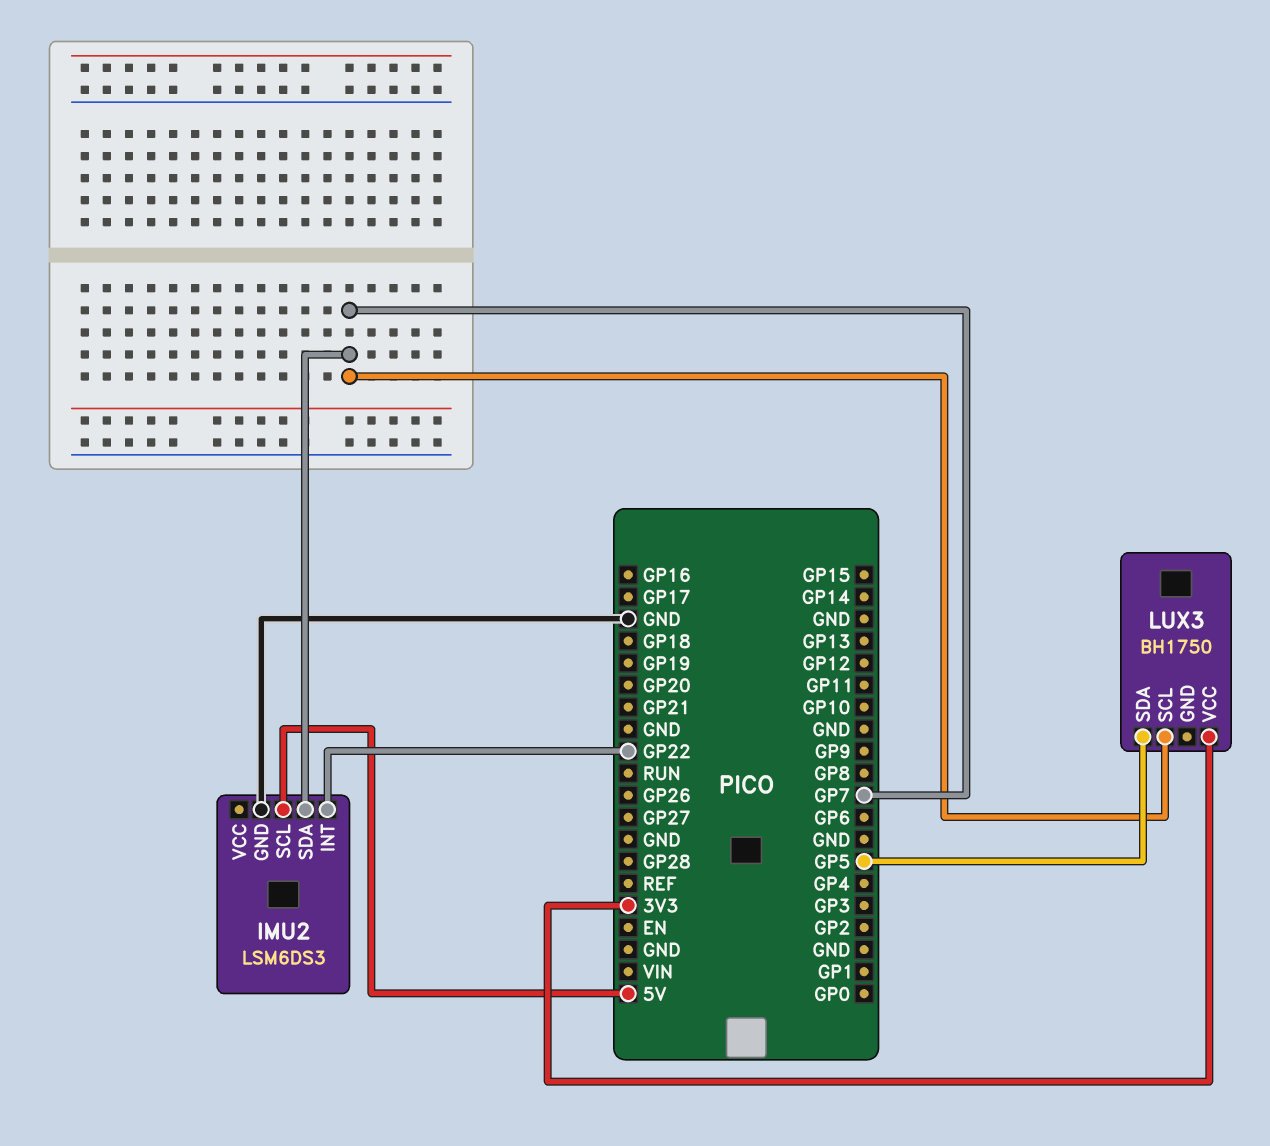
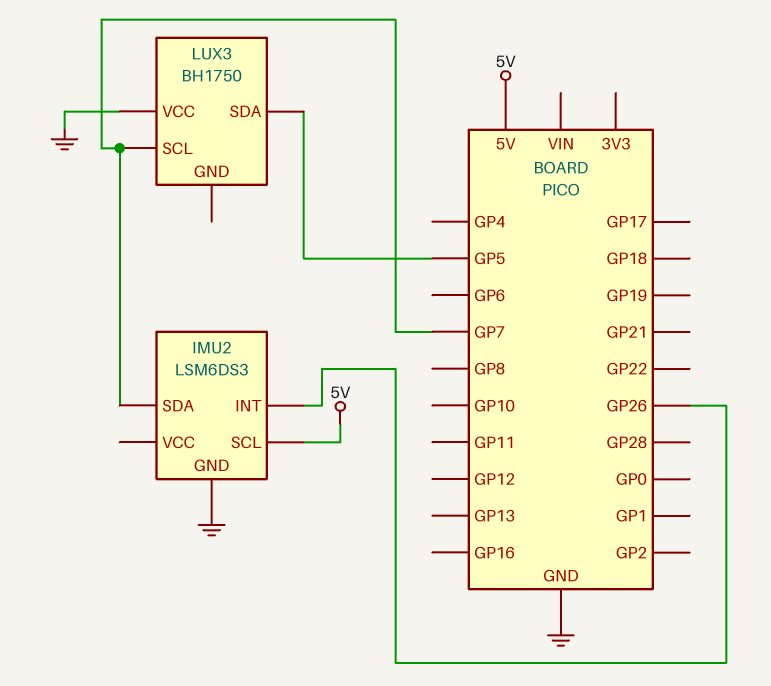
IMU2 pin INT: GP22 -> GP26
LUX3 pin VCC: 3V3 -> GND

